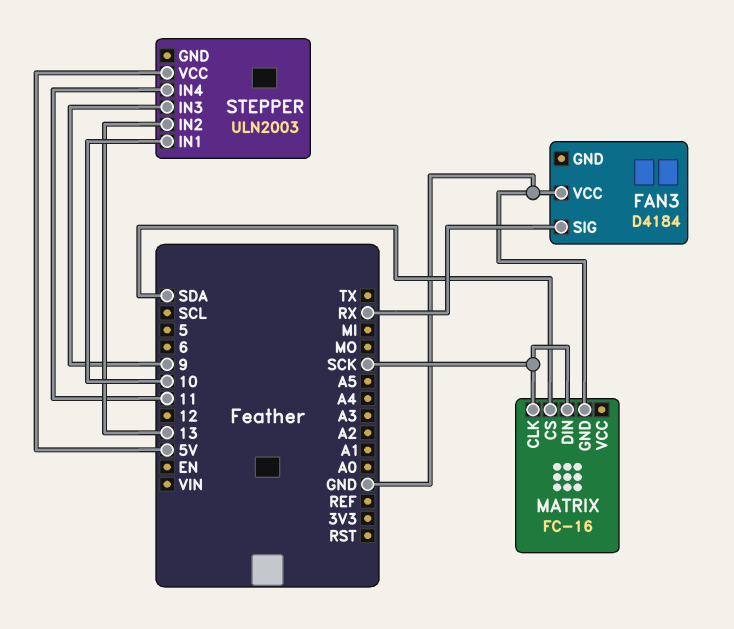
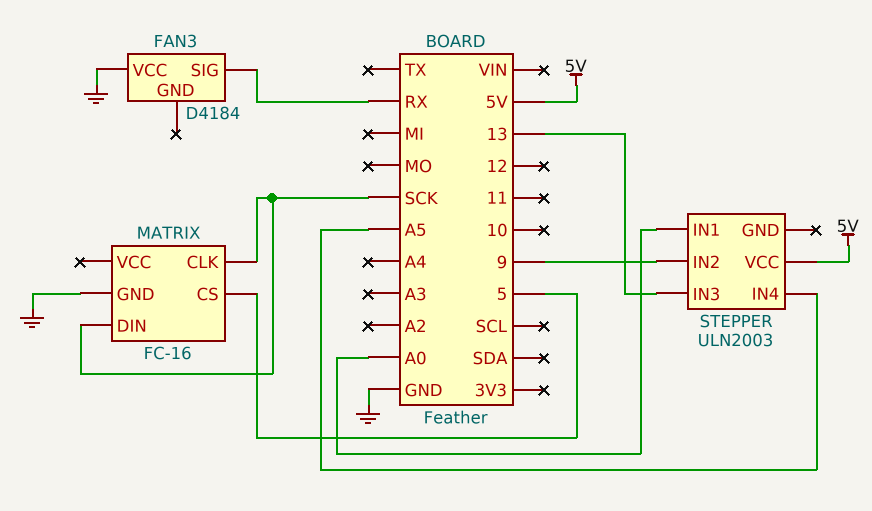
MATRIX pin CS: SDA -> 5
STEPPER pin IN1: 10 -> A0
STEPPER pin IN2: 13 -> 9
STEPPER pin IN3: 9 -> 13
STEPPER pin IN4: 11 -> A5

